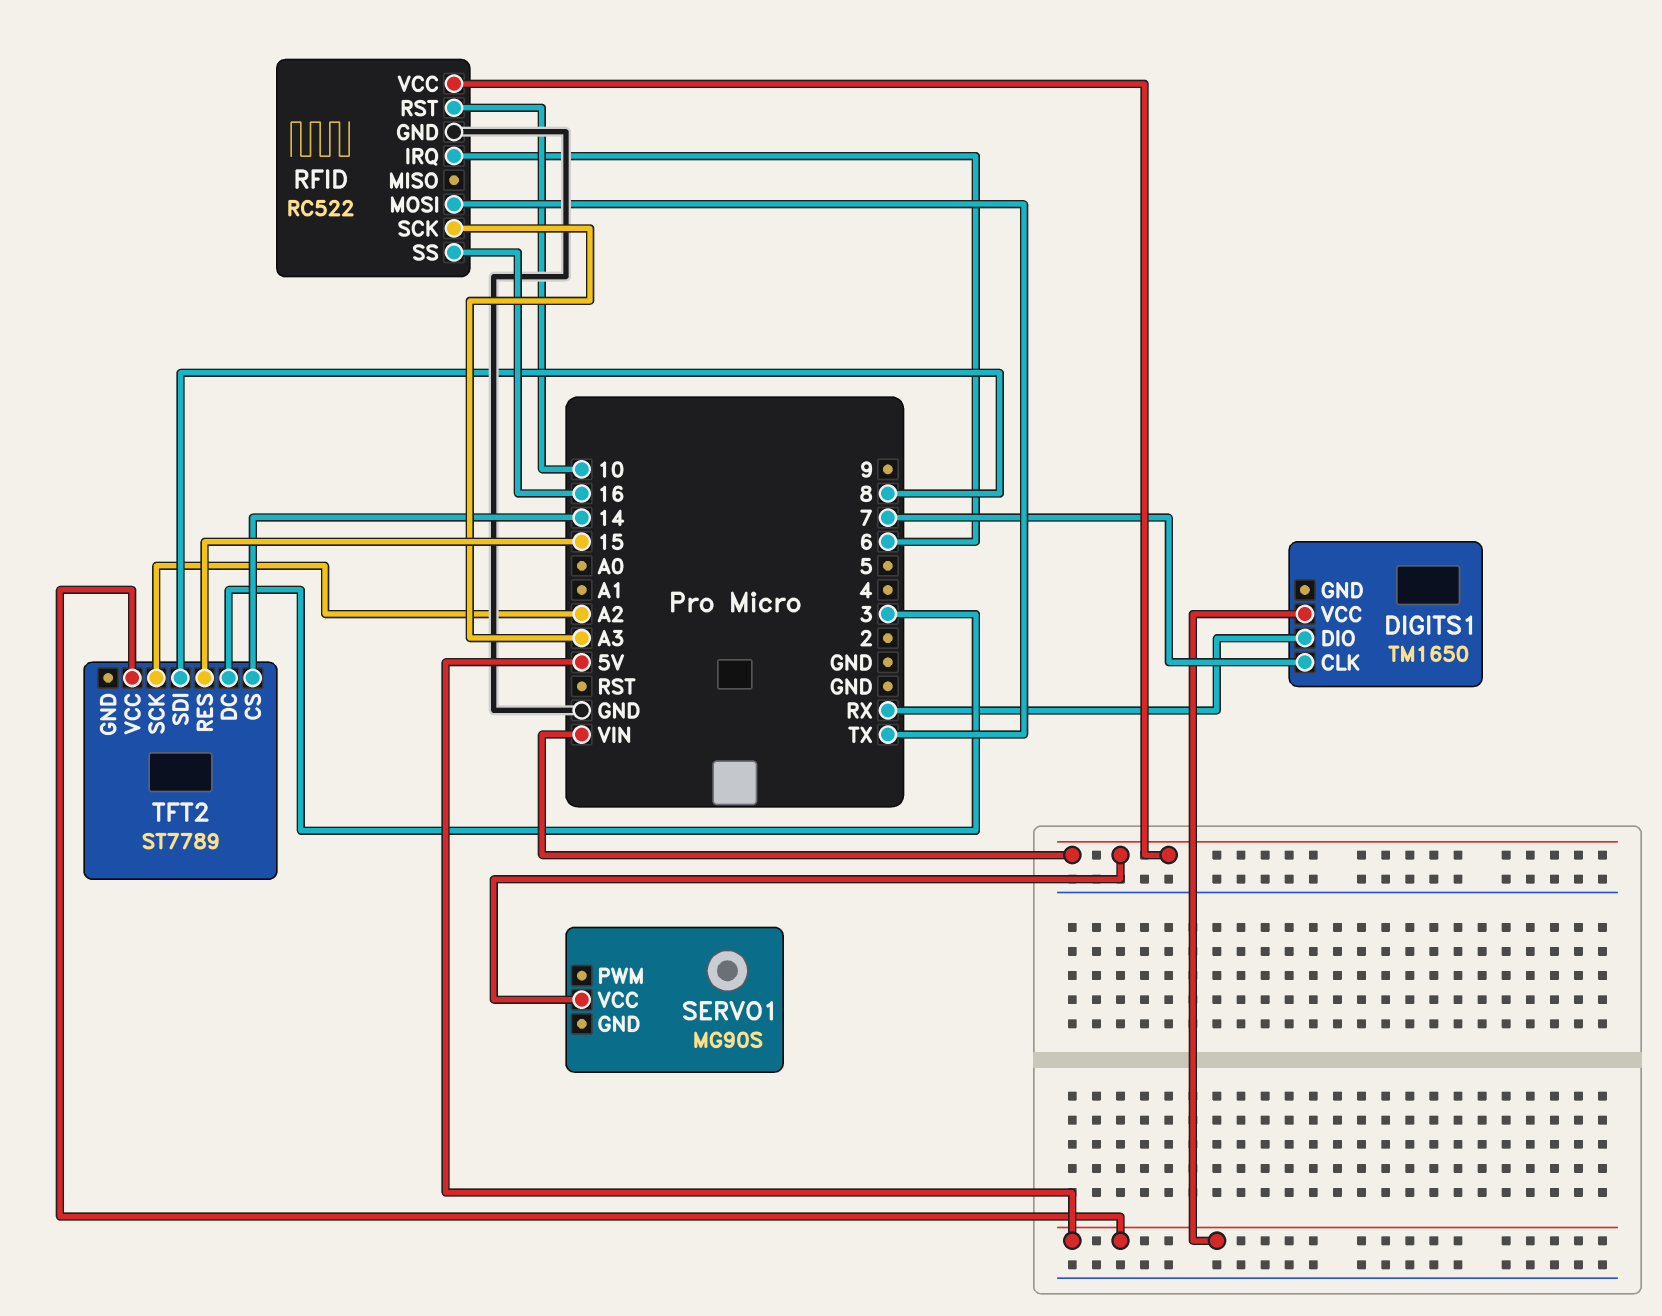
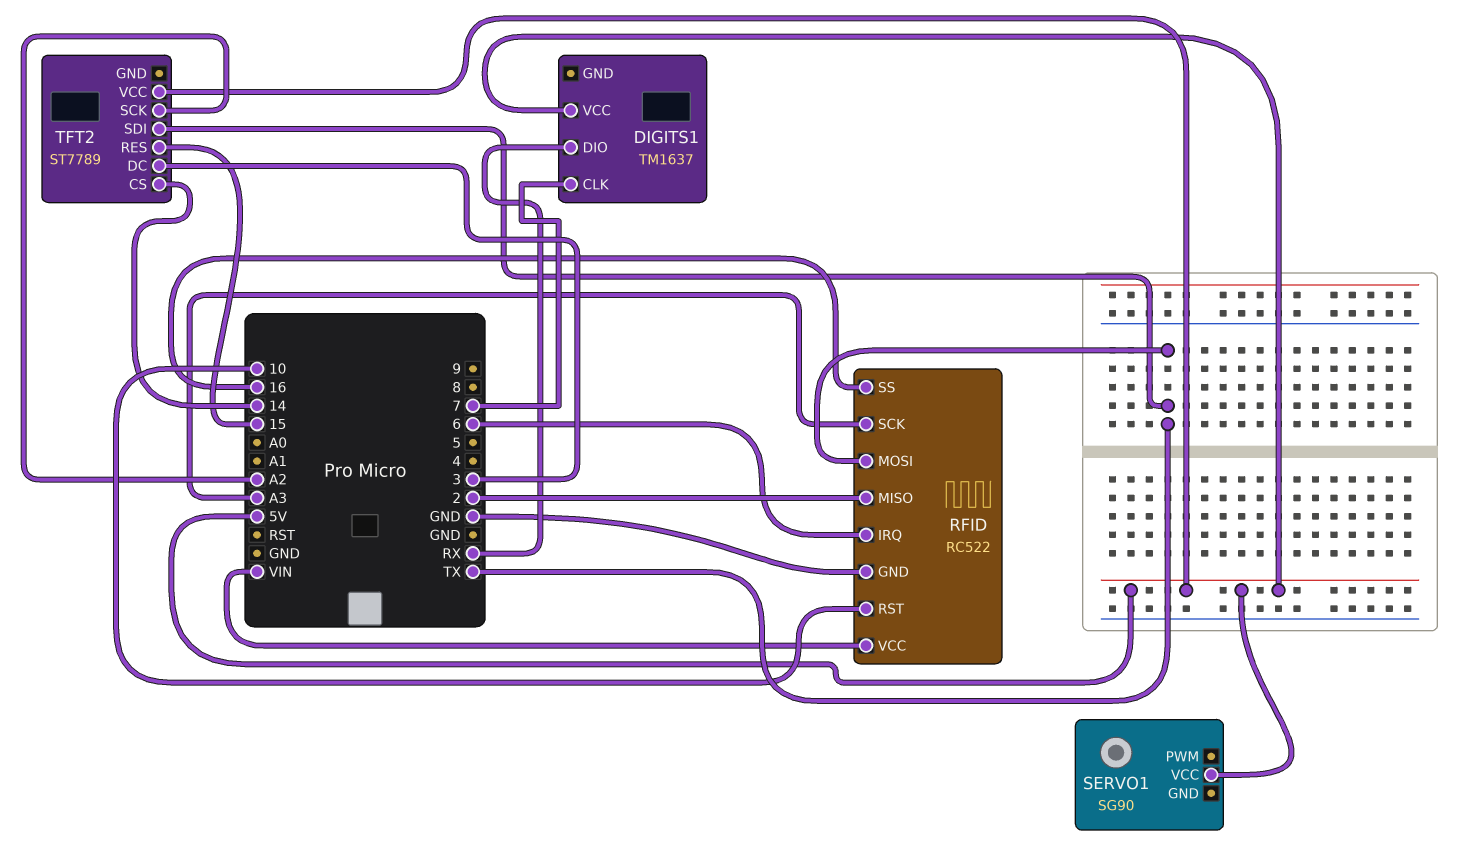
DIGITS1: TM1650 -> TM1637
RFID pin MISO: none -> 2
SERVO1: MG90S -> SG90
SERVO1 pin VCC: VIN -> 5V
TFT2 pin SDI: 8 -> TX

